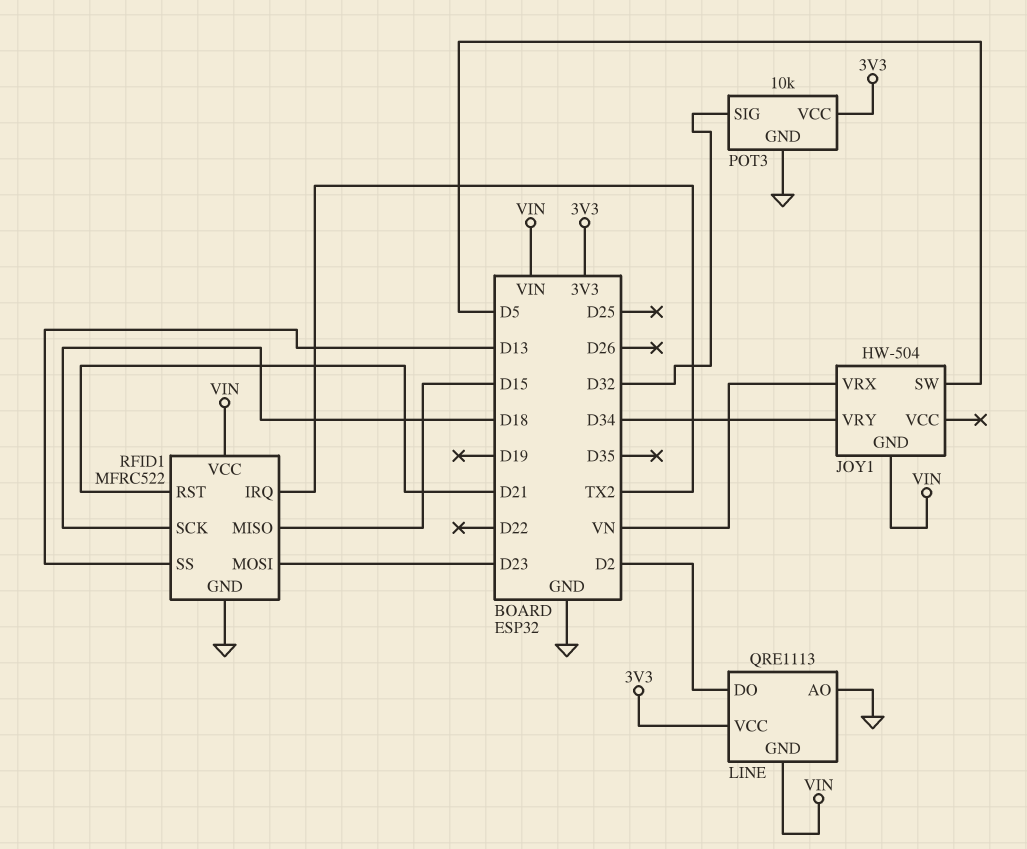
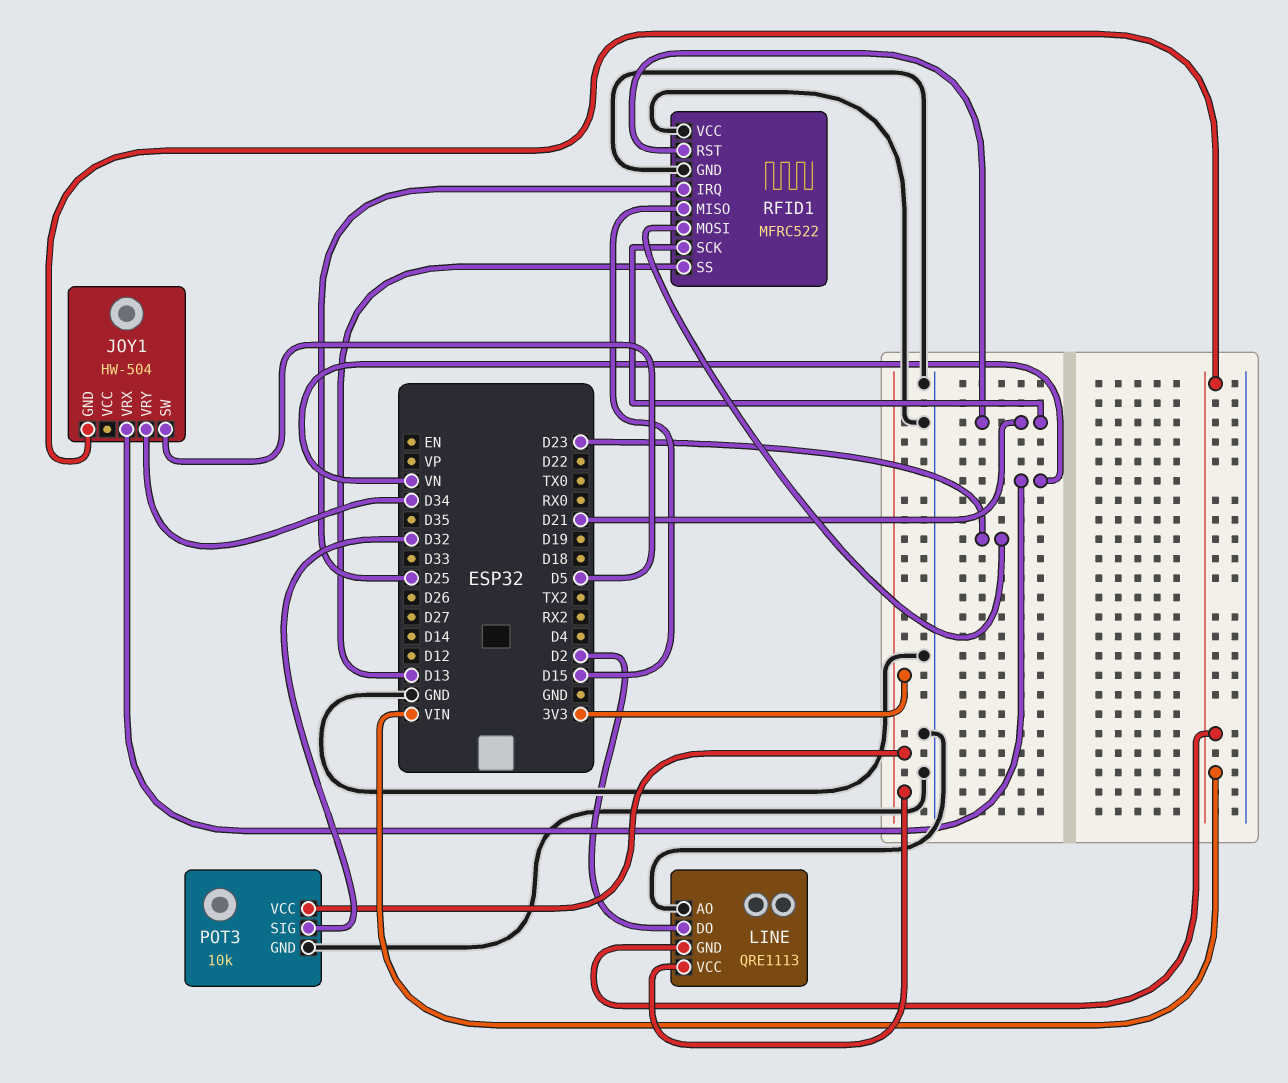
RFID1 pin IRQ: TX2 -> D25
RFID1 pin SCK: D18 -> D21
RFID1 pin VCC: VIN -> GND

